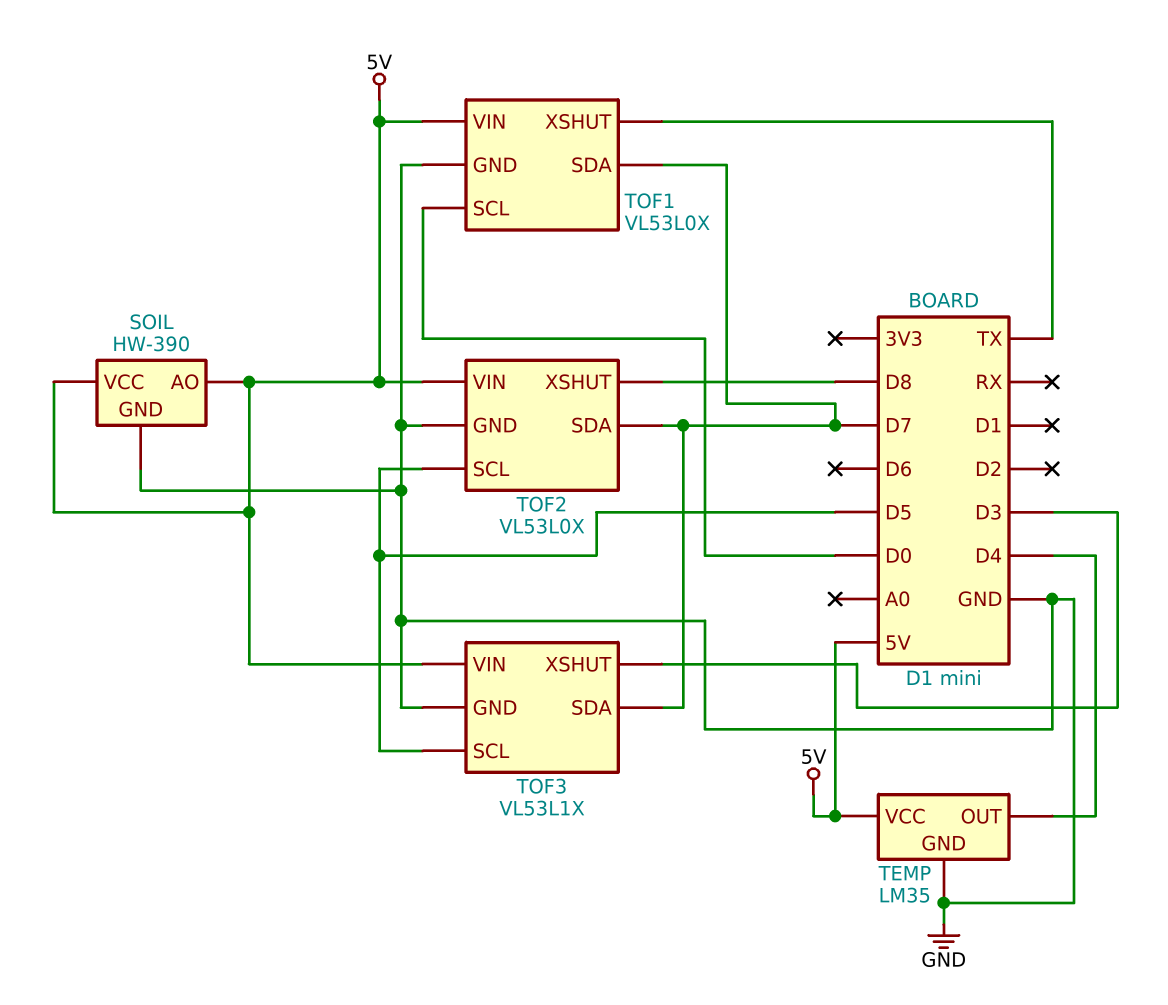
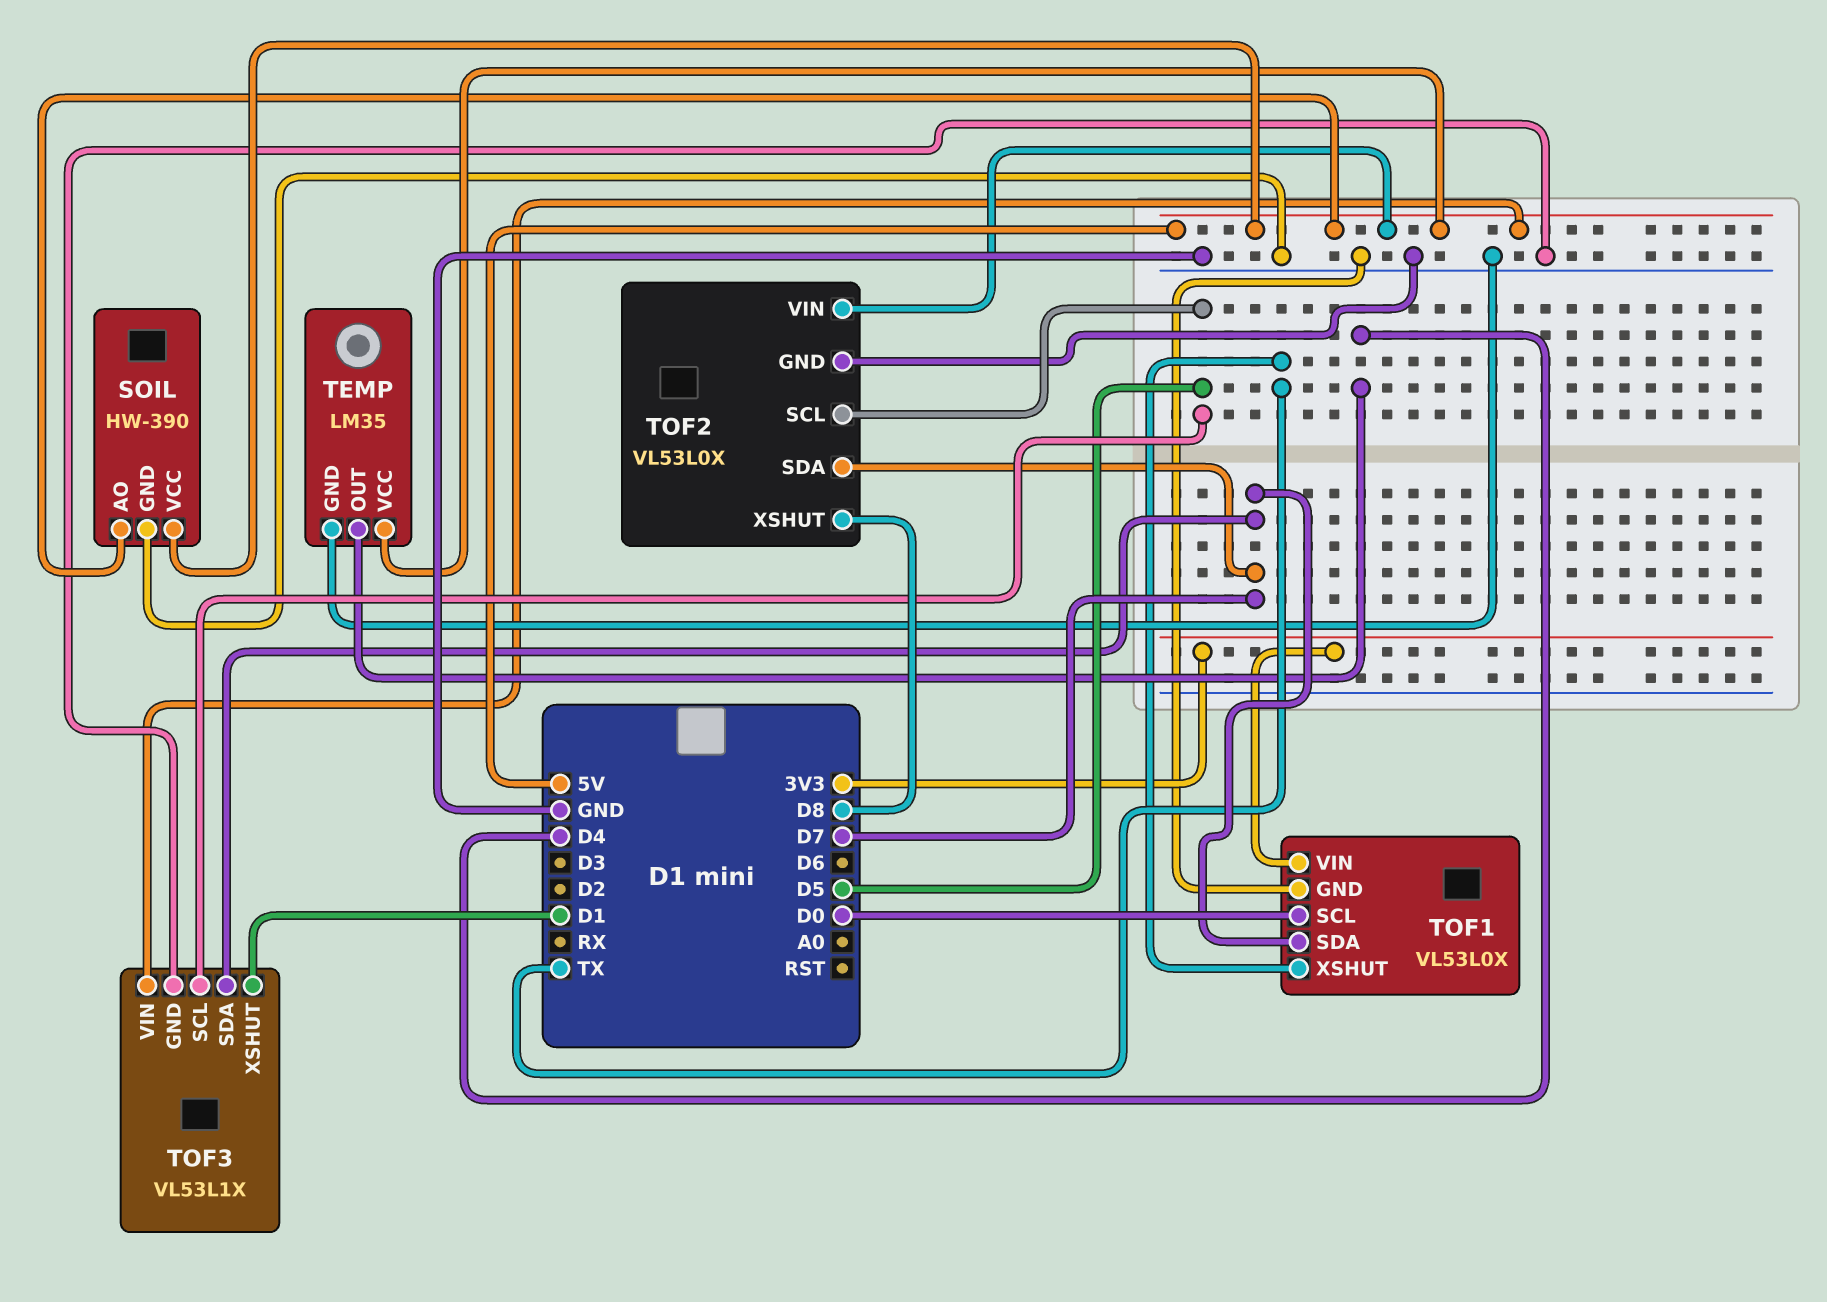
TOF1 pin VIN: 5V -> 3V3
TOF3 pin XSHUT: D3 -> D1

